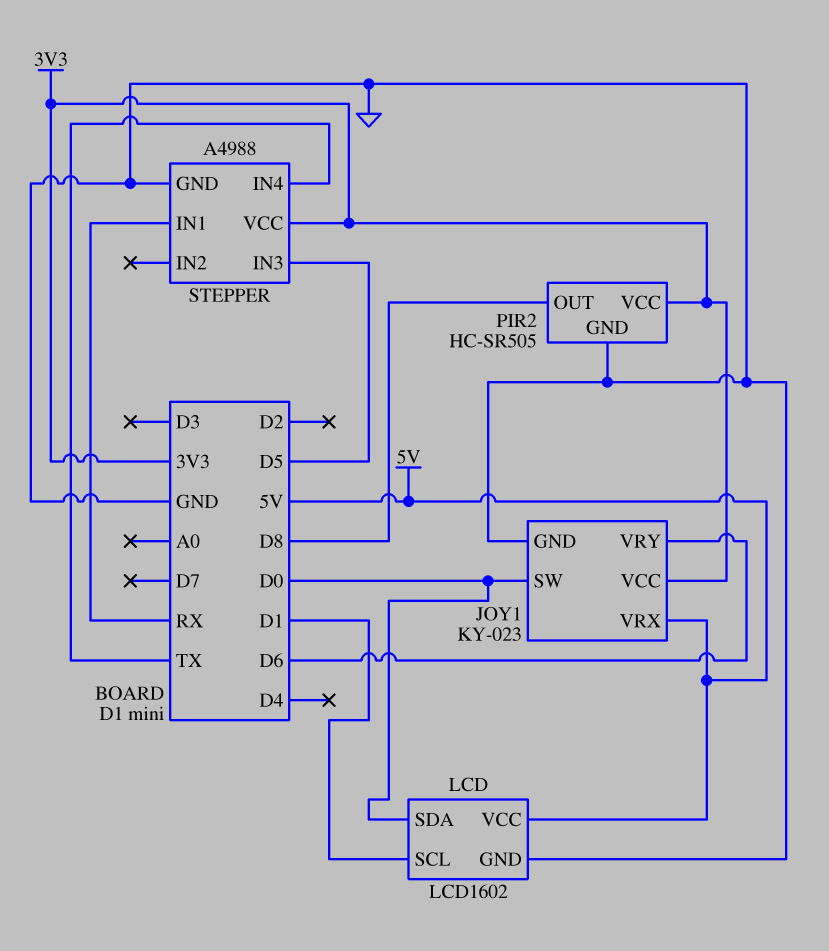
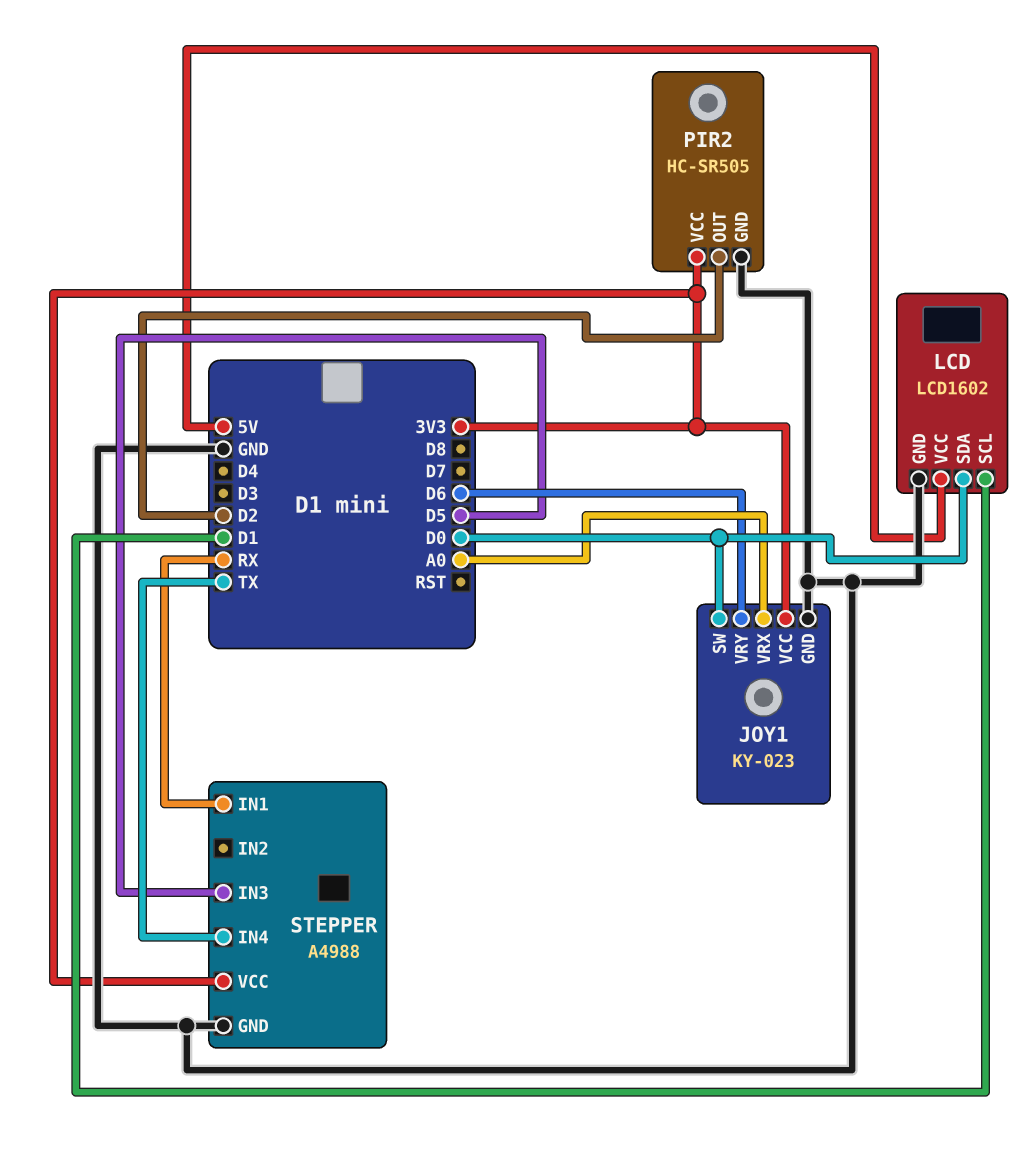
JOY1 pin VRX: 5V -> A0
PIR2 pin OUT: D8 -> D2

